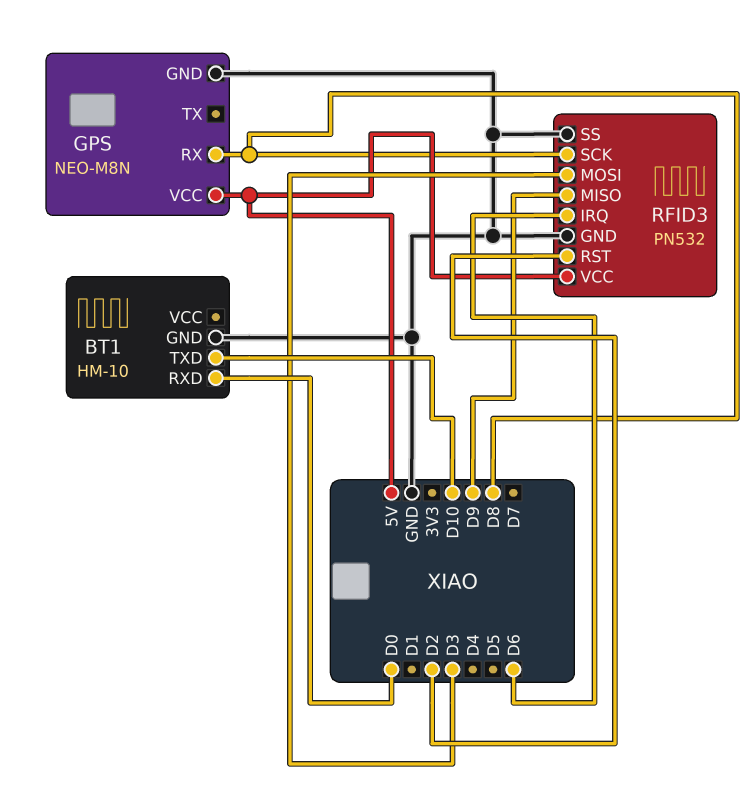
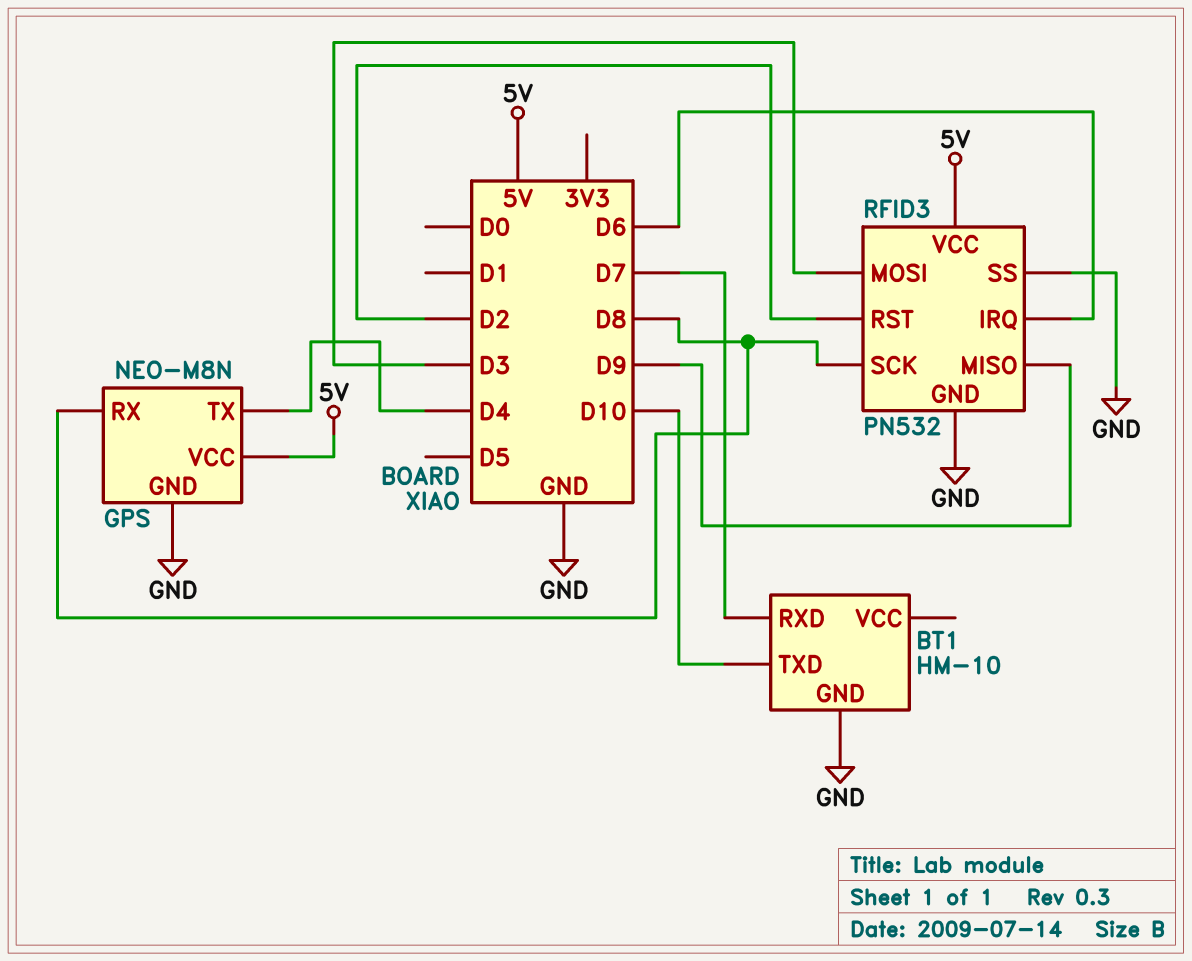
BT1 pin RXD: D0 -> D7
GPS pin TX: none -> D4

